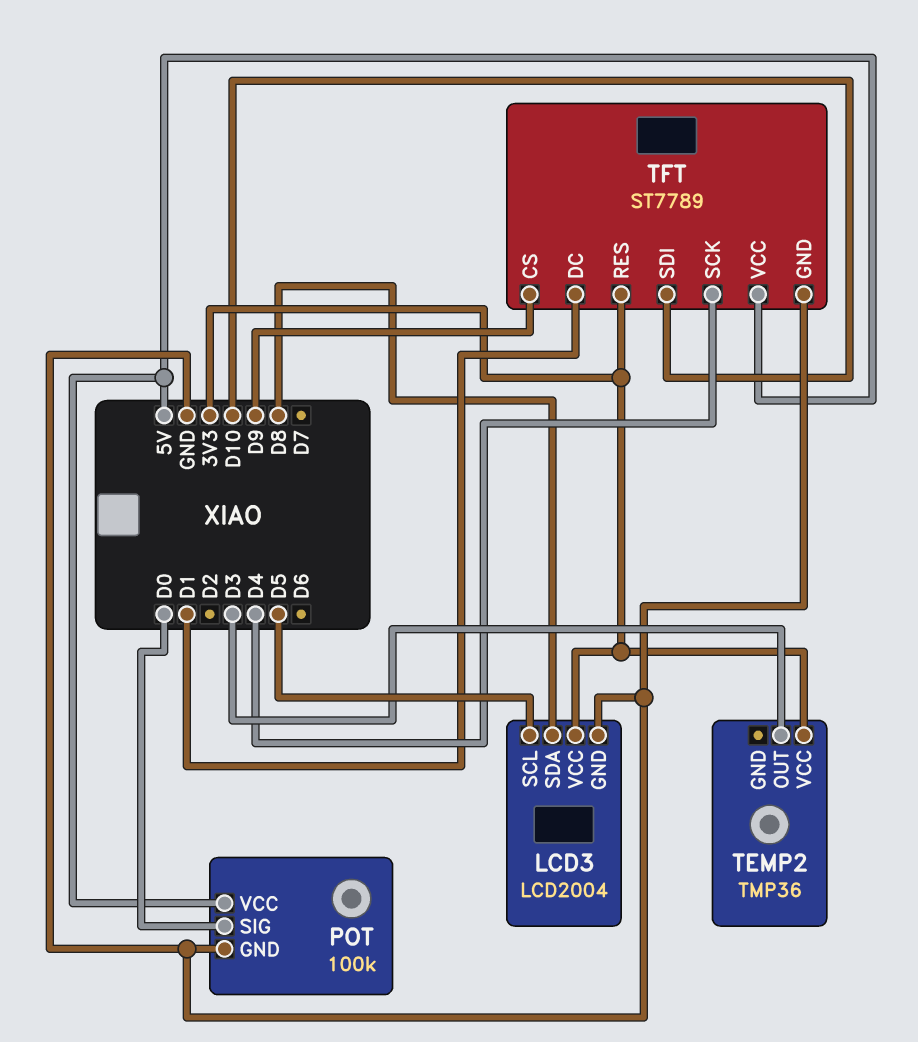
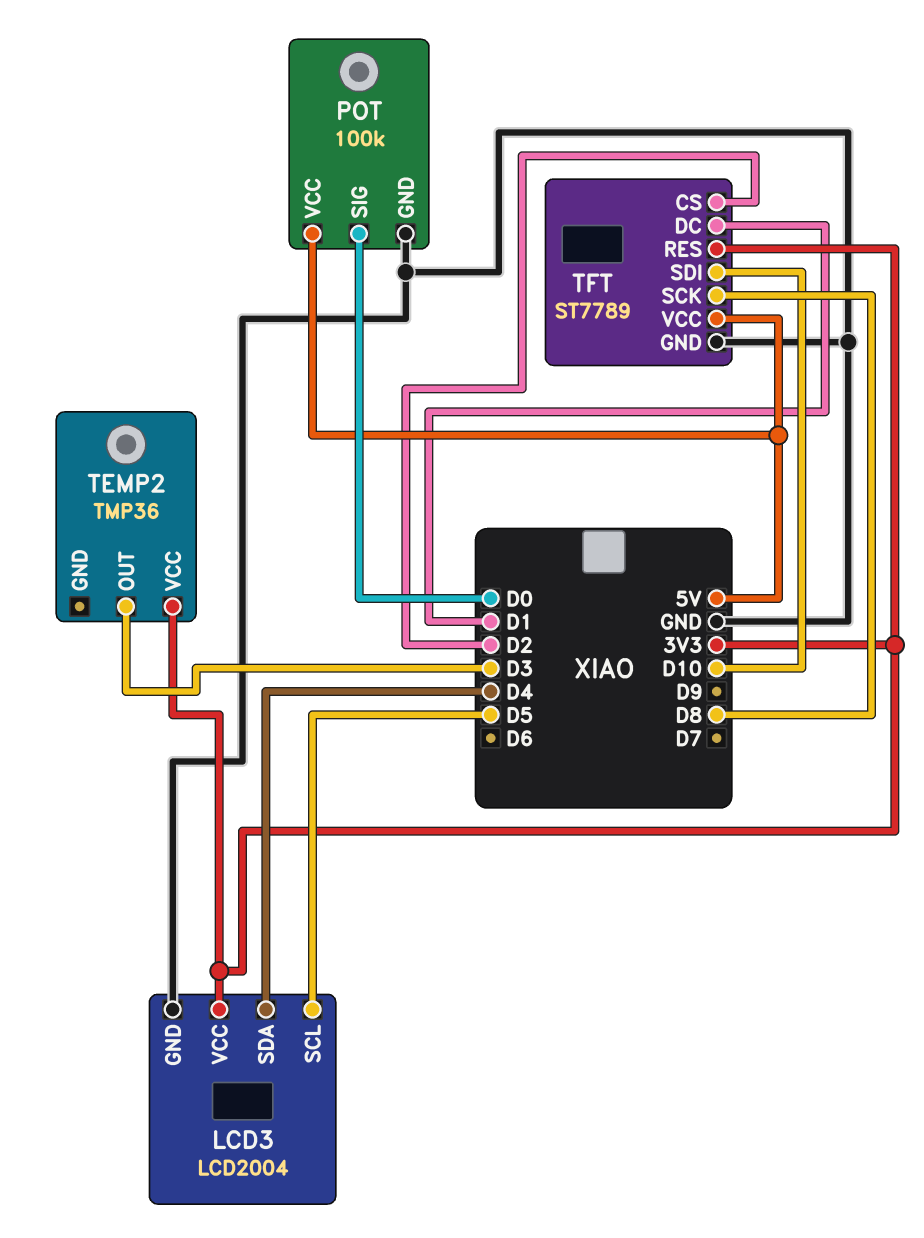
LCD3 pin SDA: D8 -> D4
TFT pin CS: D9 -> D2
TFT pin SCK: D4 -> D8

